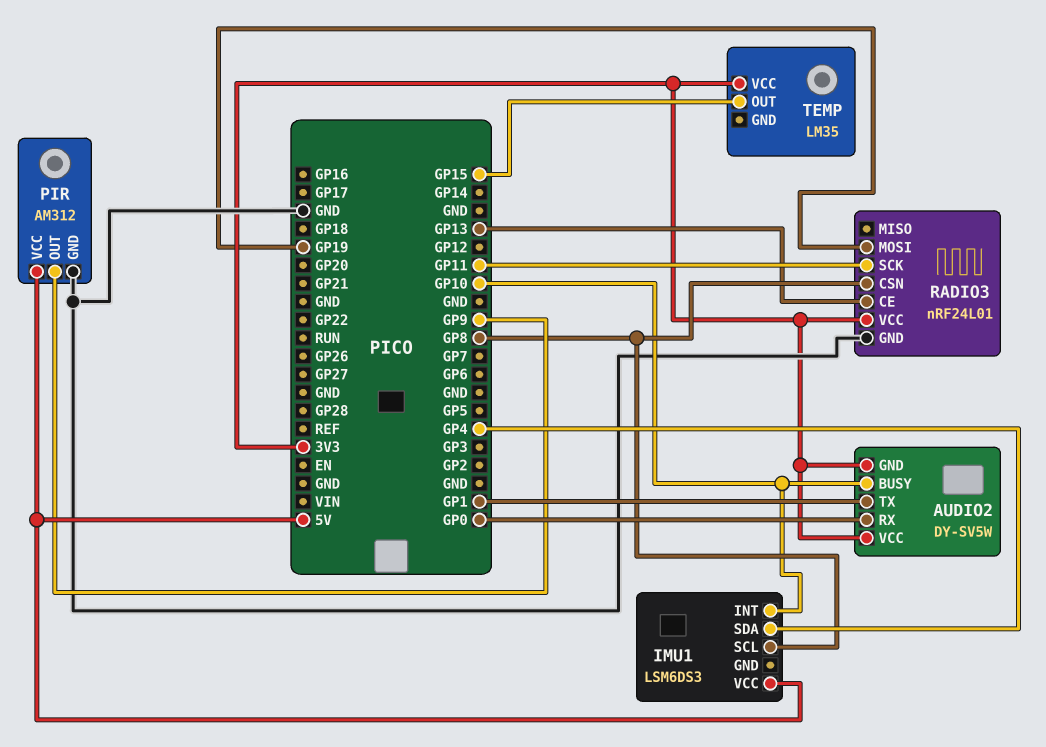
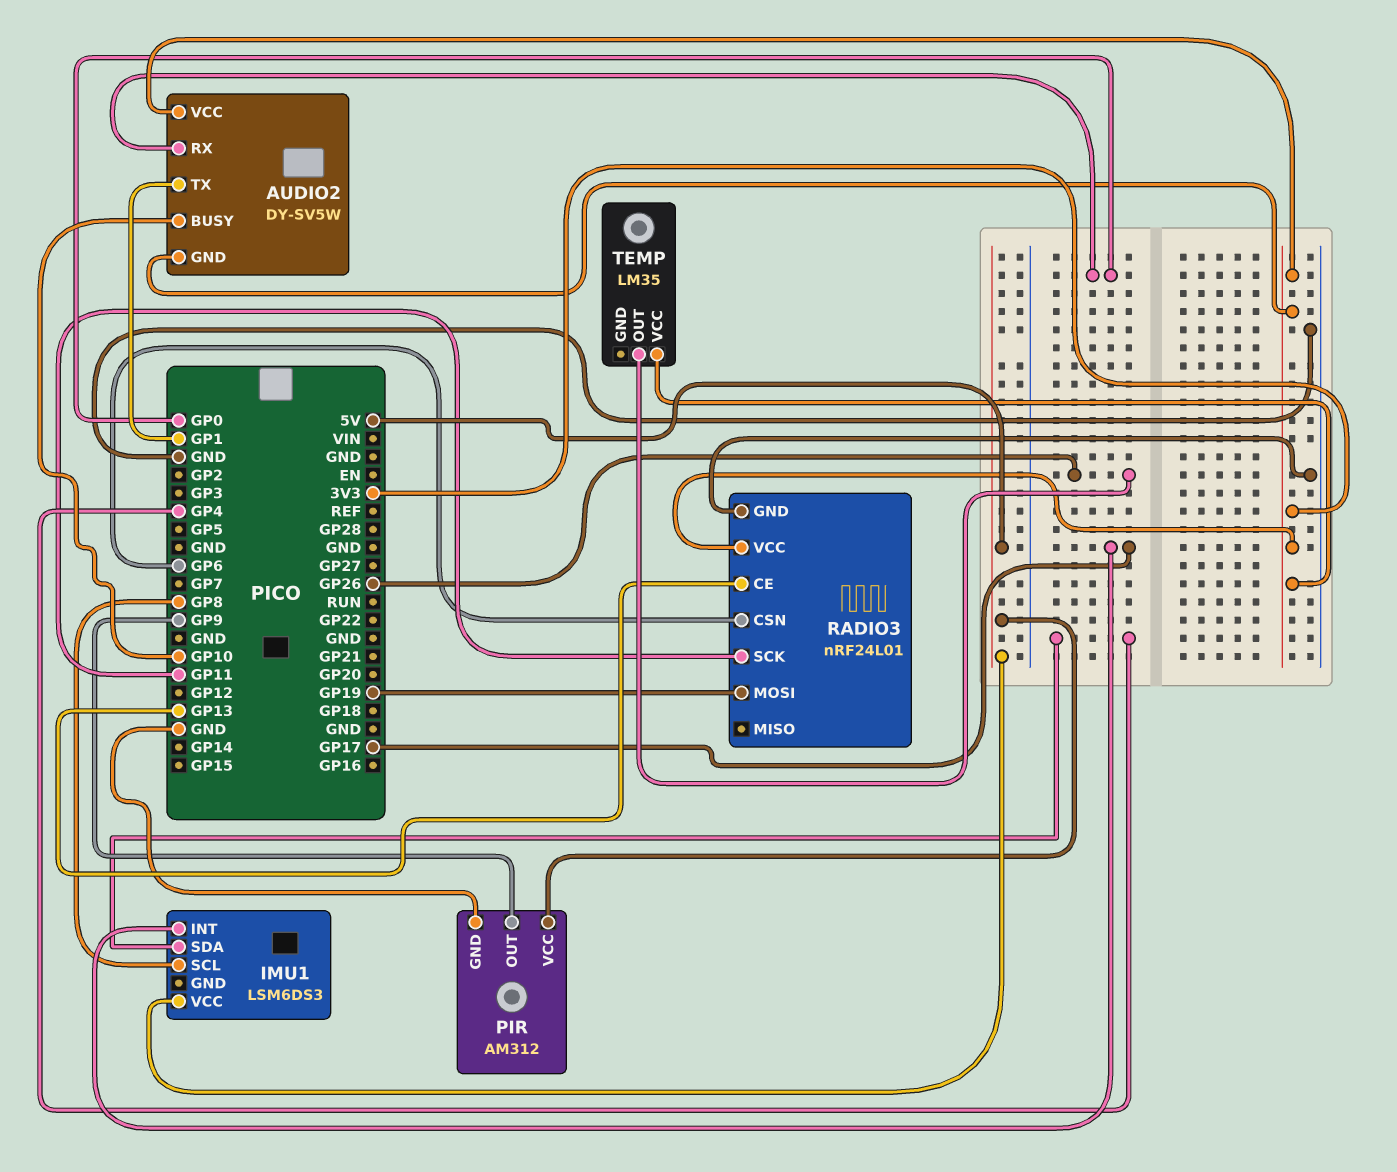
IMU1 pin INT: GP10 -> GP17
RADIO3 pin CSN: GP8 -> GP6
TEMP pin OUT: GP15 -> GP26

